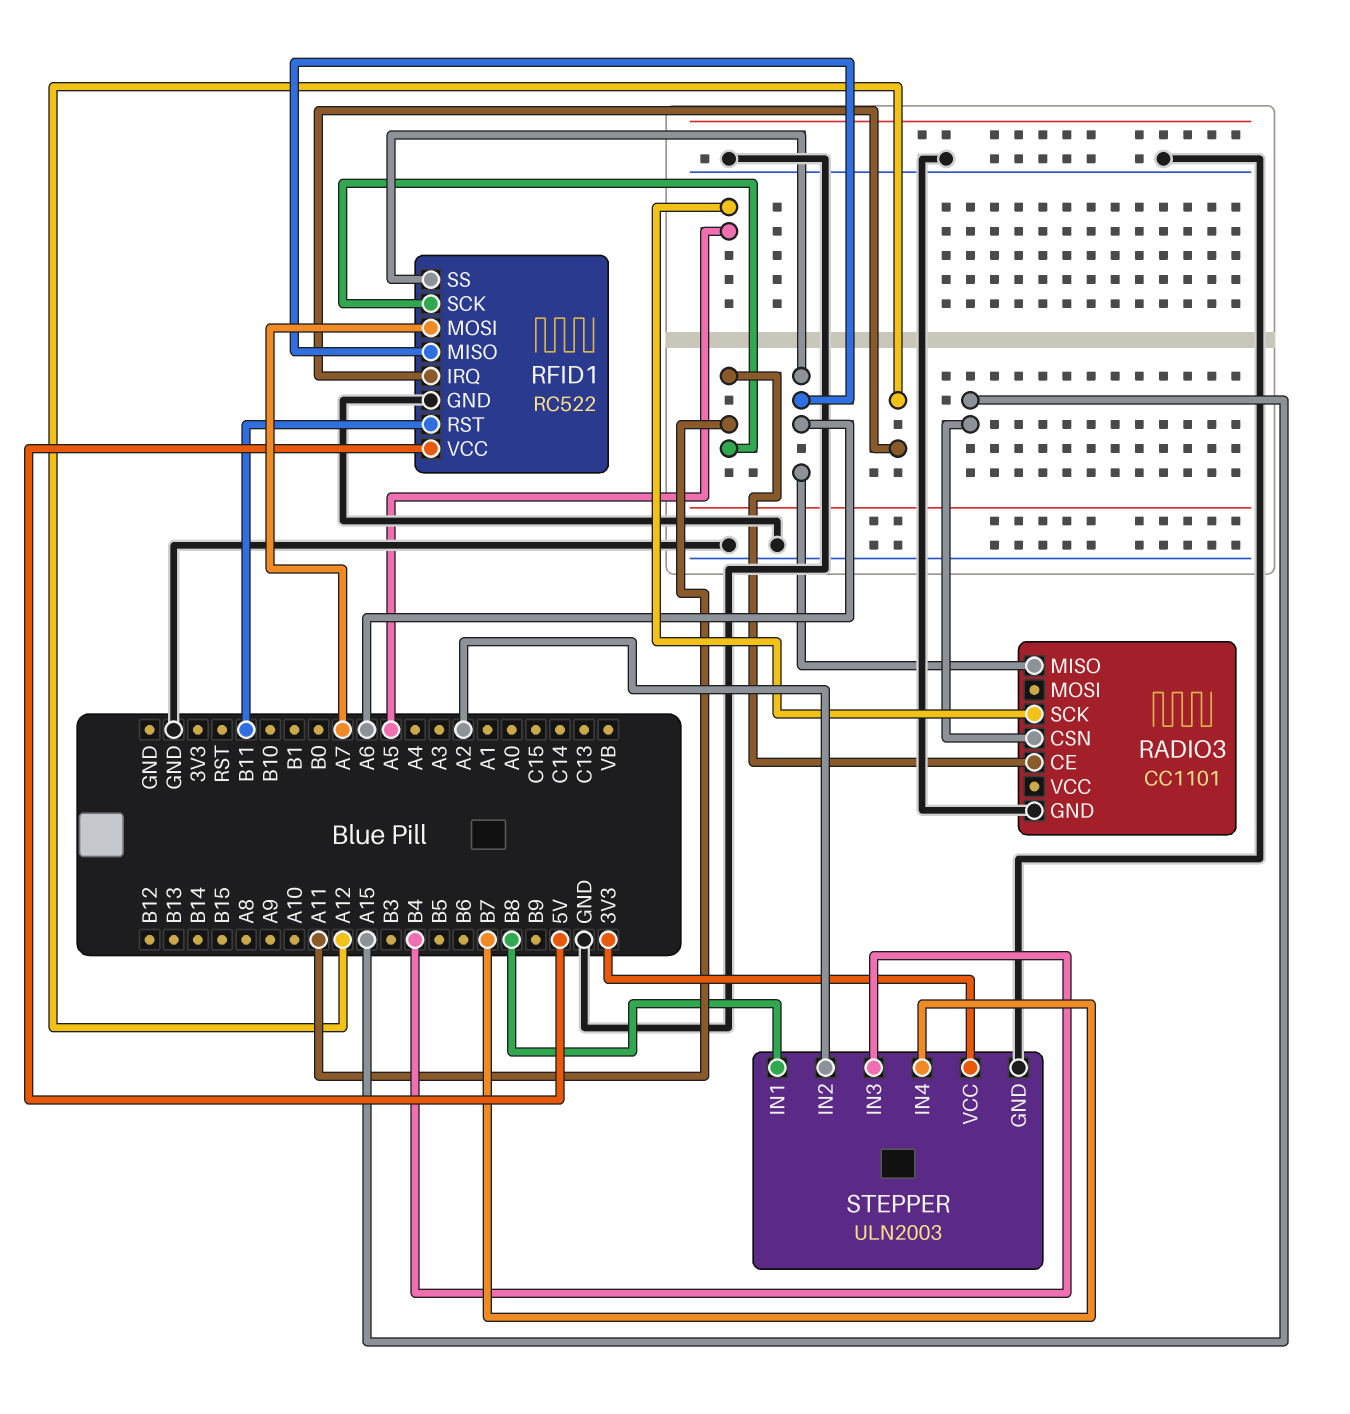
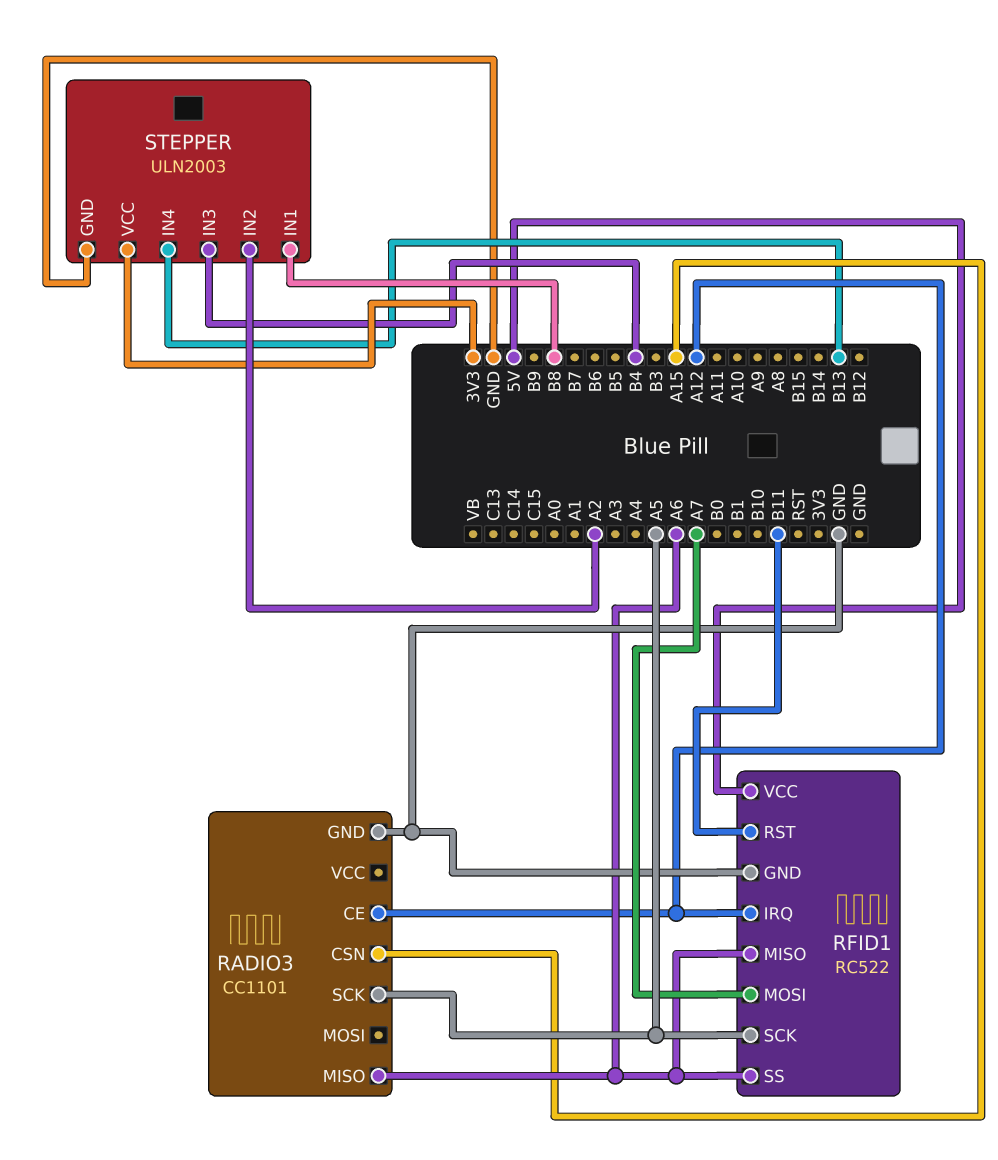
RADIO3 pin CE: A11 -> A12
RFID1 pin SCK: A11 -> A5
STEPPER pin IN4: B7 -> B13

